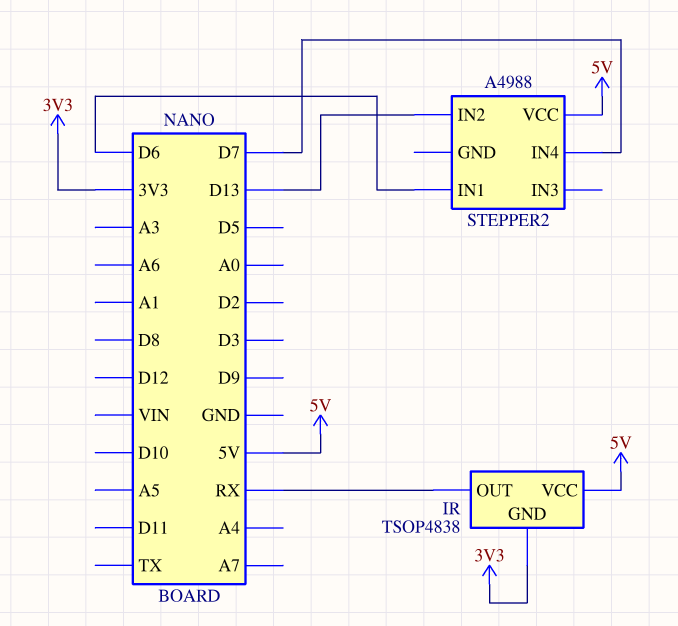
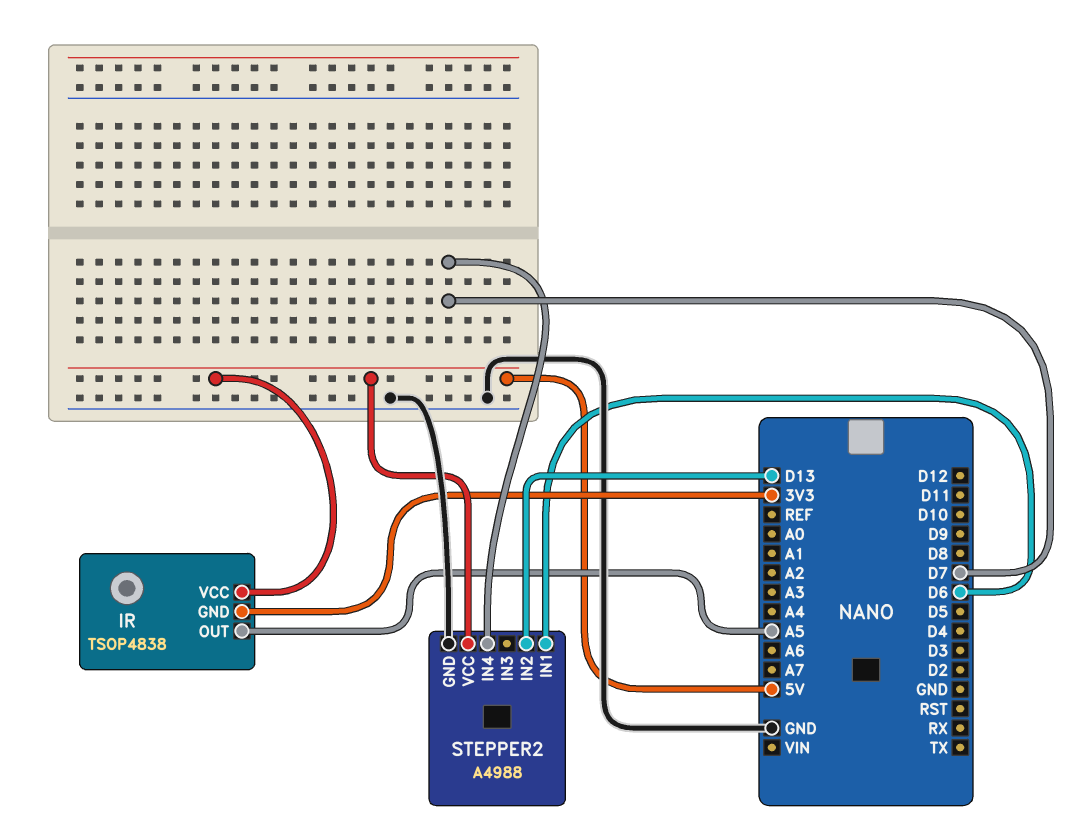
IR pin OUT: RX -> A5
STEPPER2 pin GND: none -> GND

